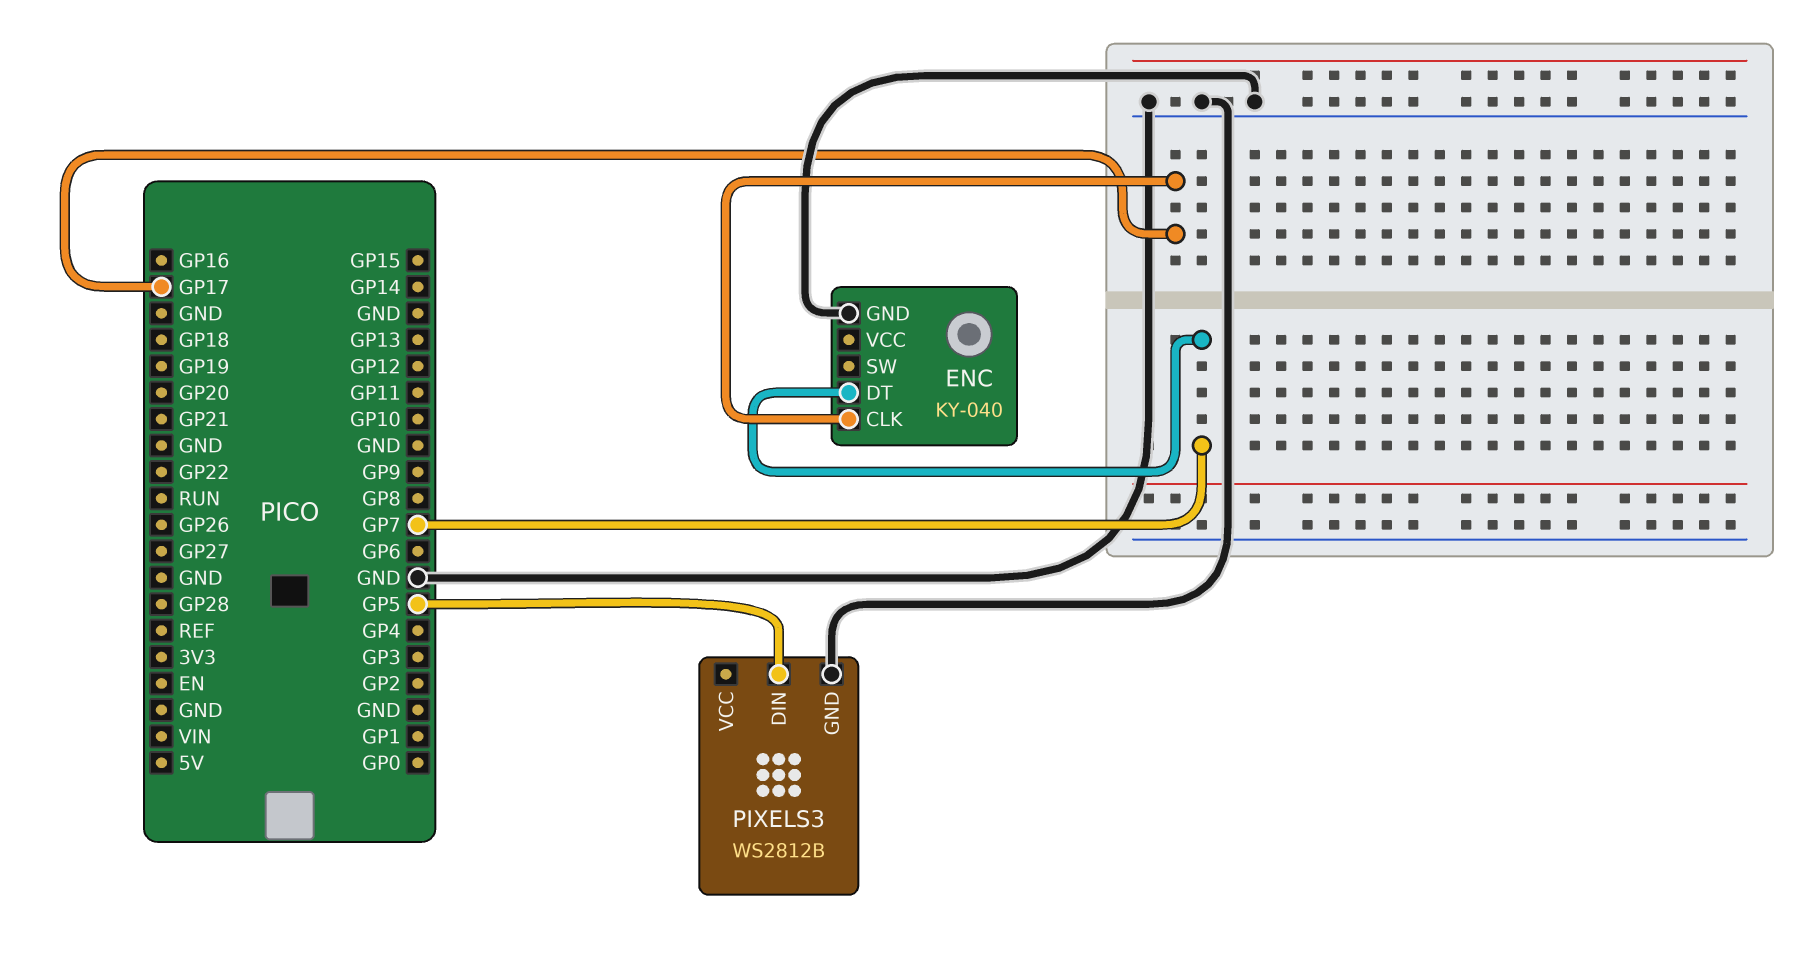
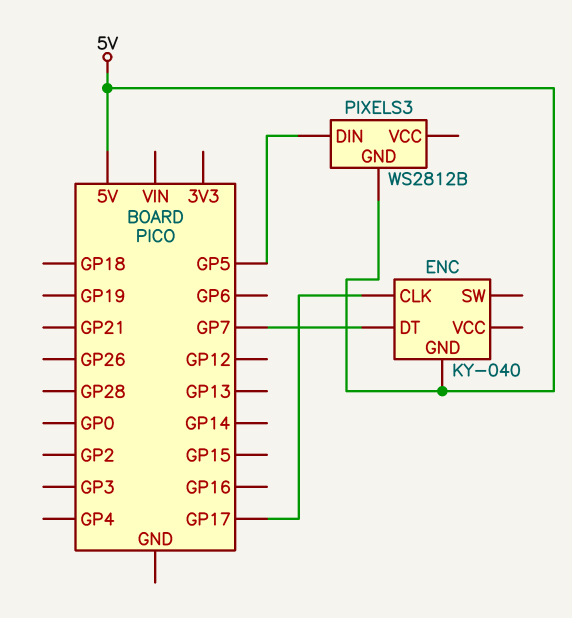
ENC pin GND: GND -> 5V
PIXELS3 pin GND: GND -> 5V

